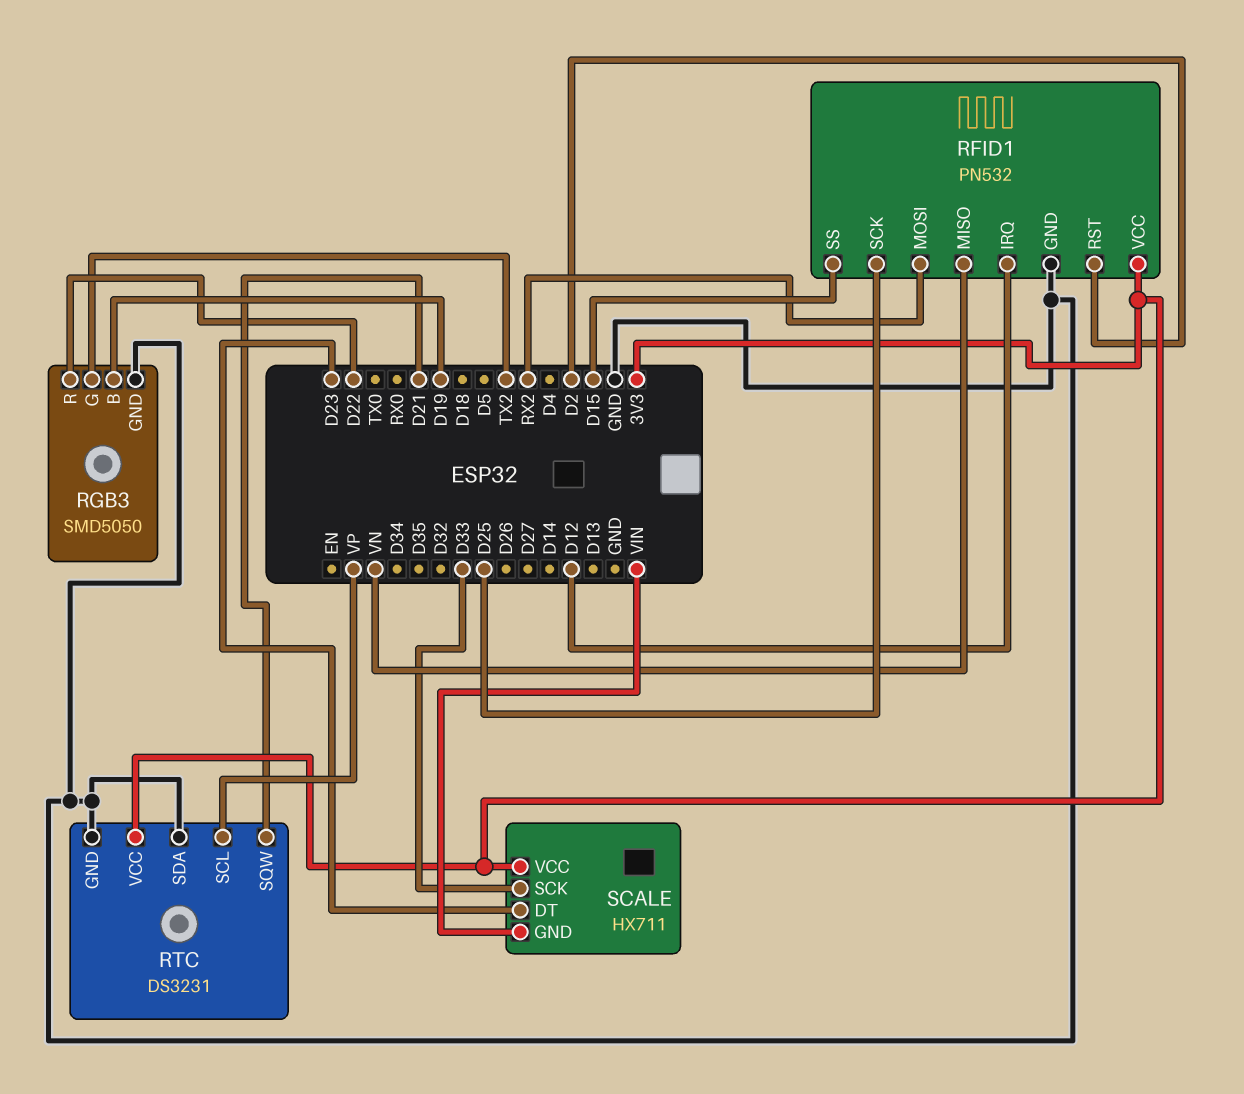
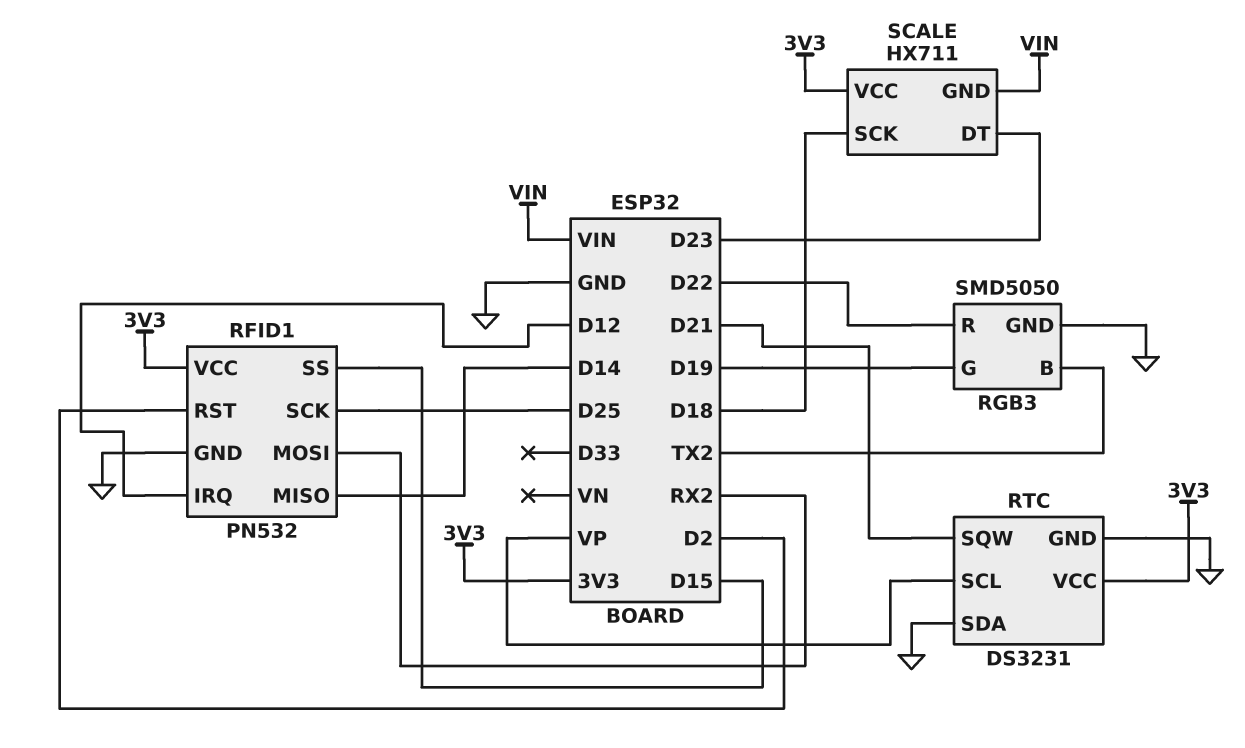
RFID1 pin MISO: VN -> D14
RGB3 pin B: D19 -> TX2
RGB3 pin G: TX2 -> D19
SCALE pin SCK: D33 -> D18

